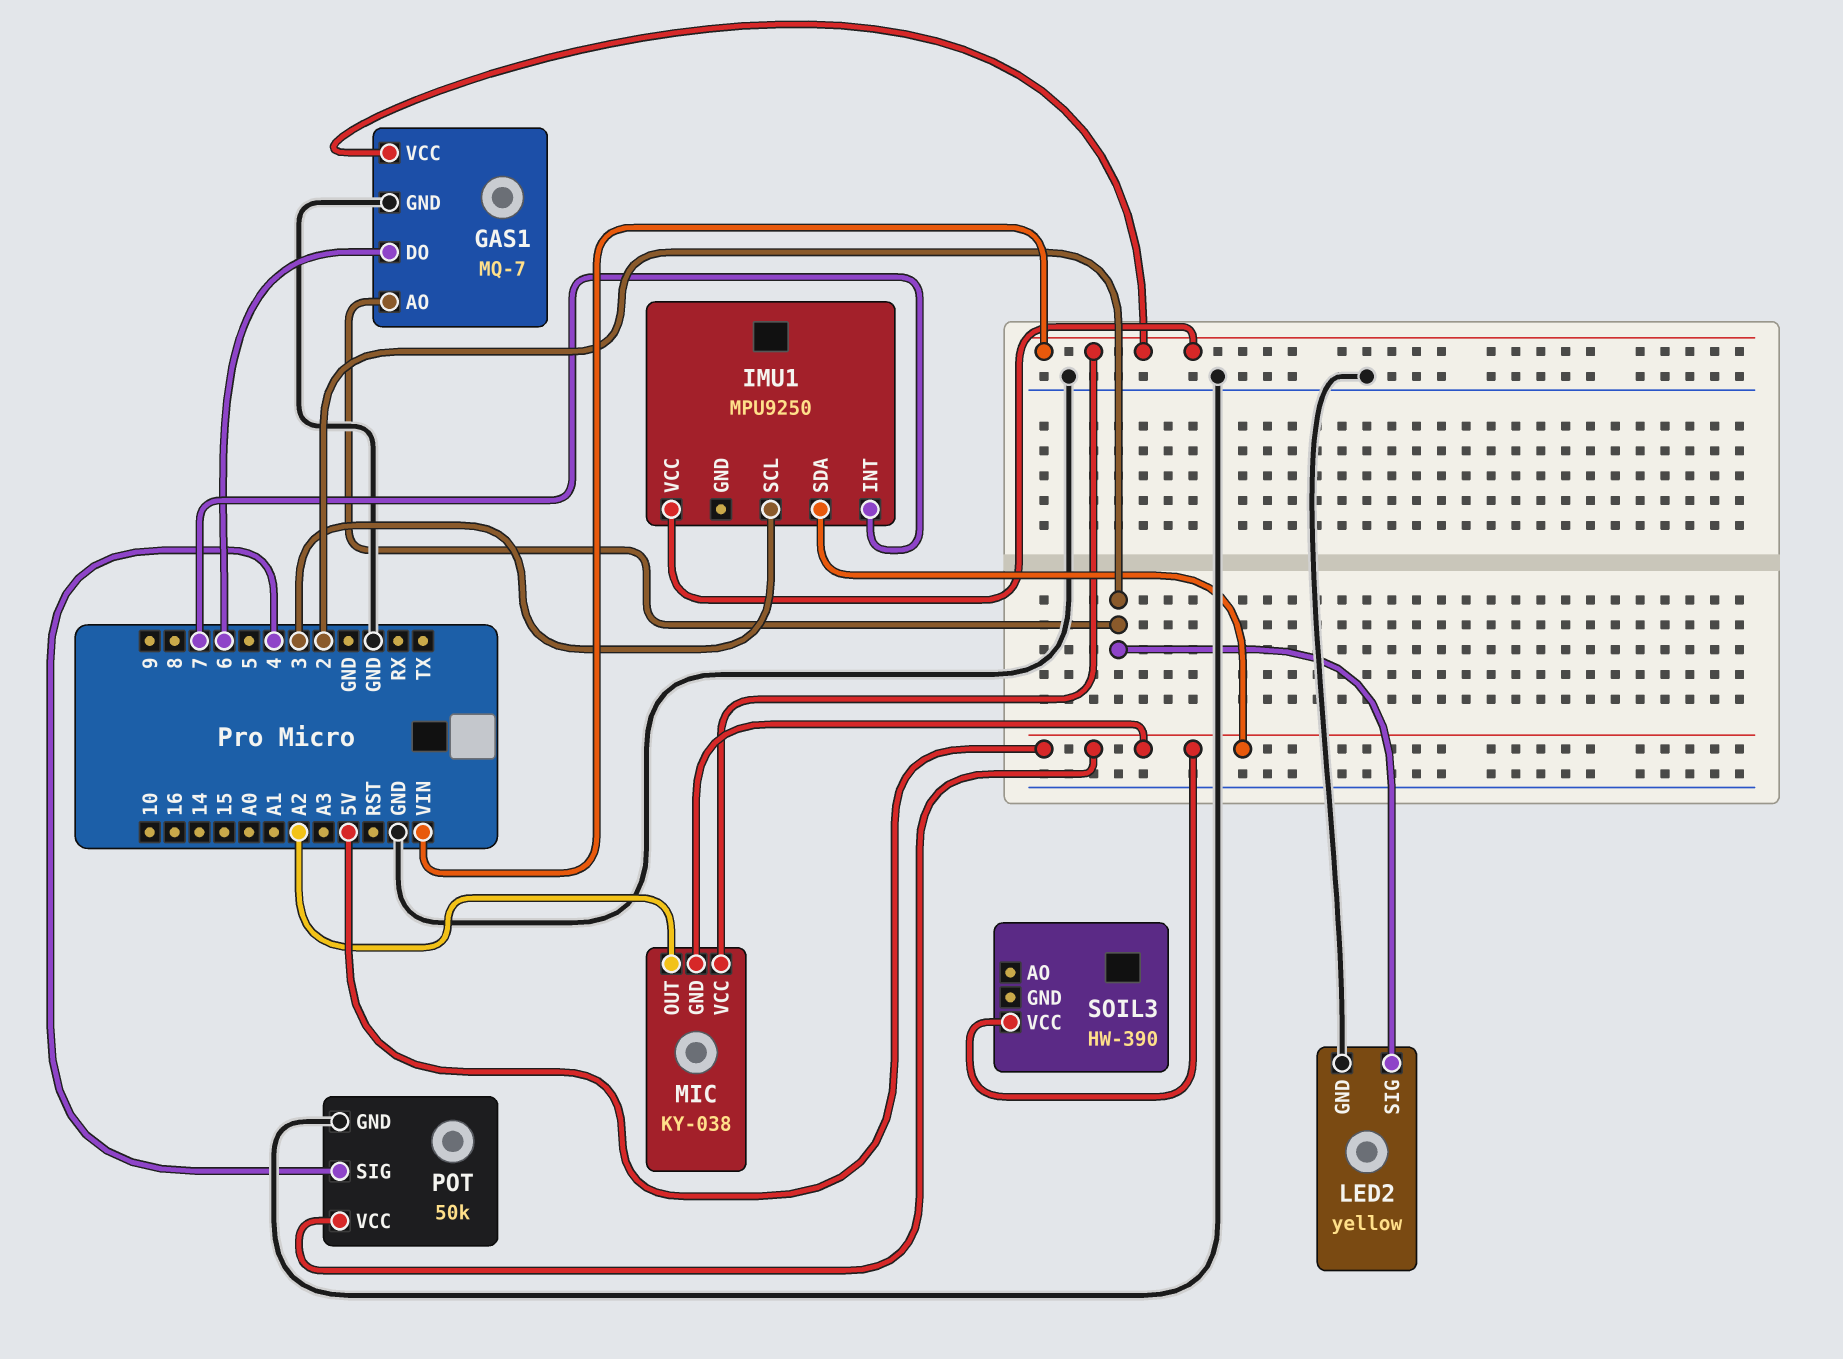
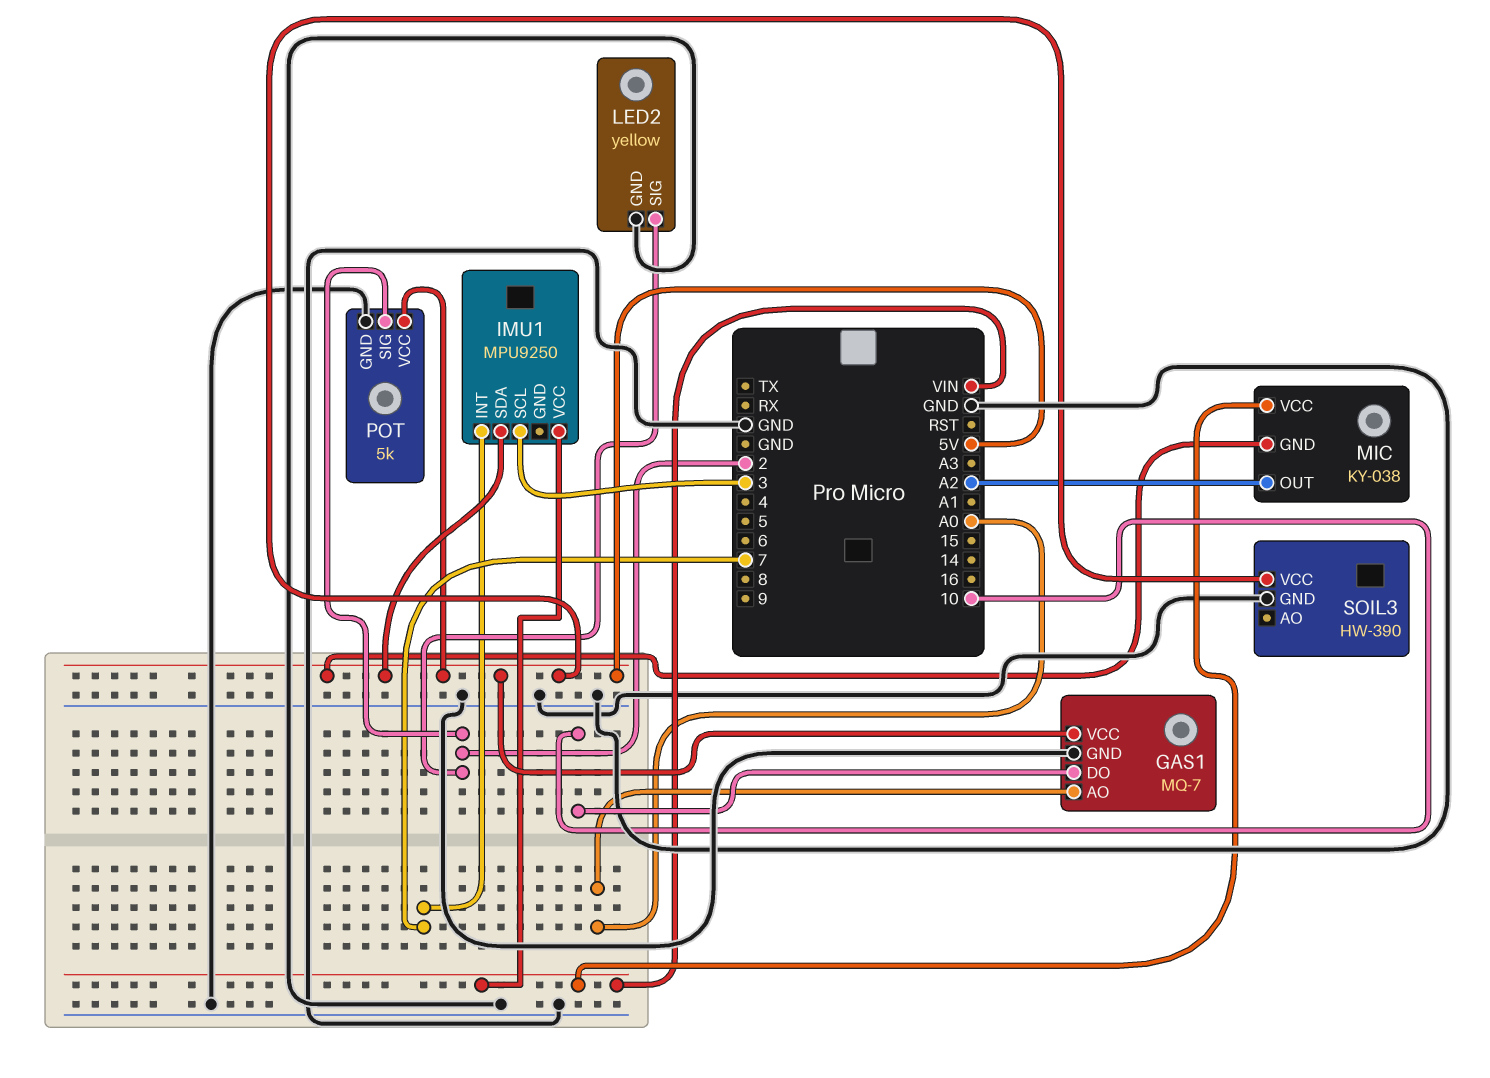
GAS1 pin AO: 2 -> A0
GAS1 pin DO: 6 -> 10
GAS1 pin VCC: VIN -> 5V
POT: 50k -> 5k
POT pin SIG: 4 -> 2
SOIL3 pin GND: none -> GND

